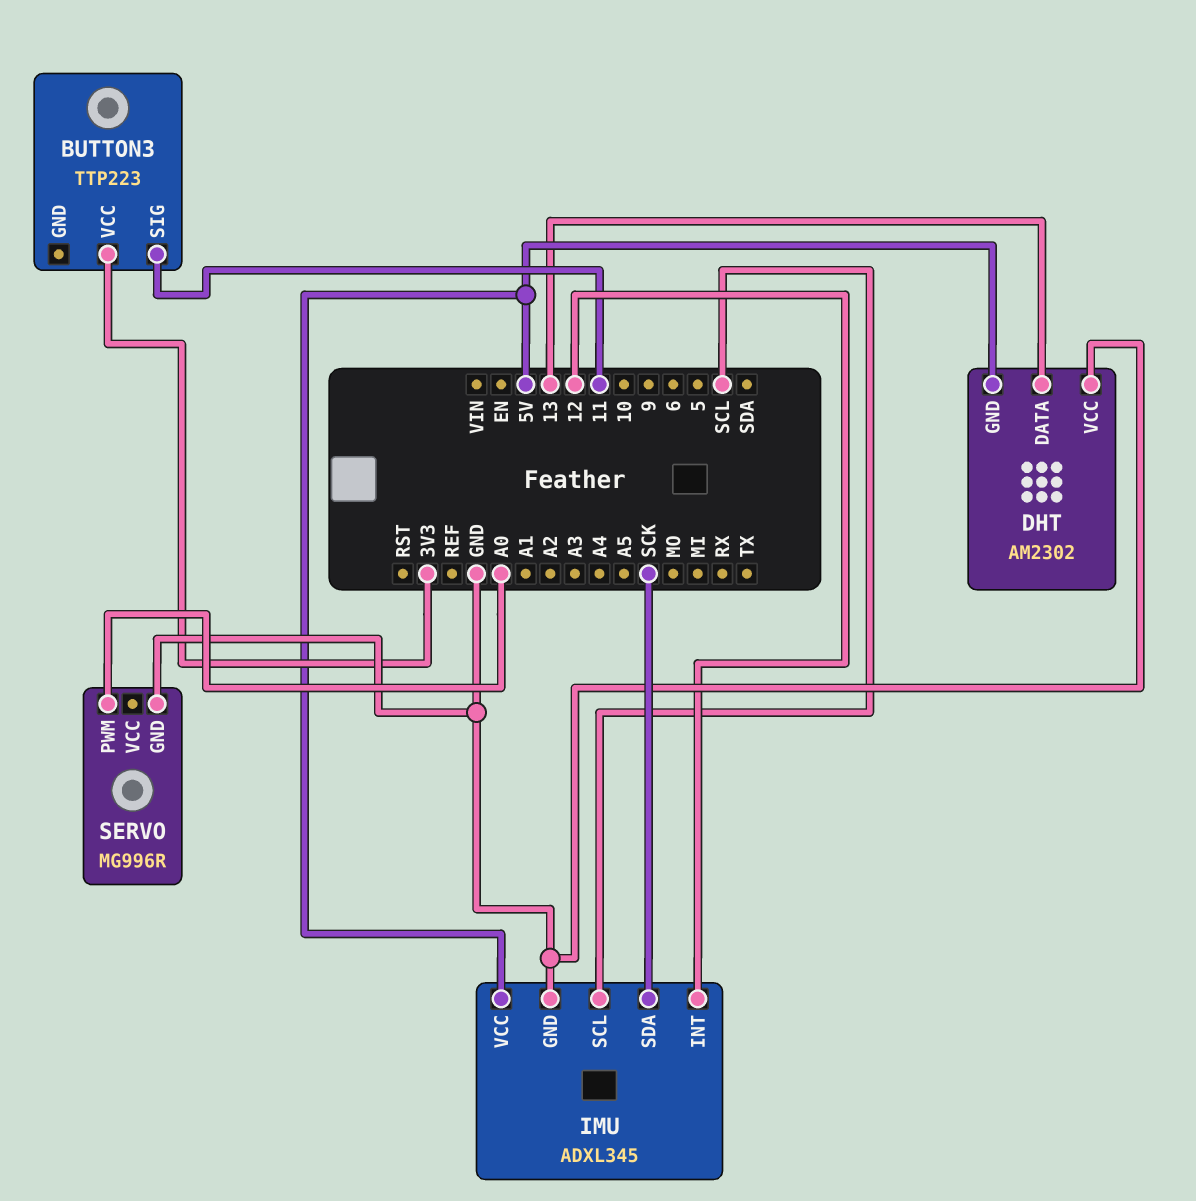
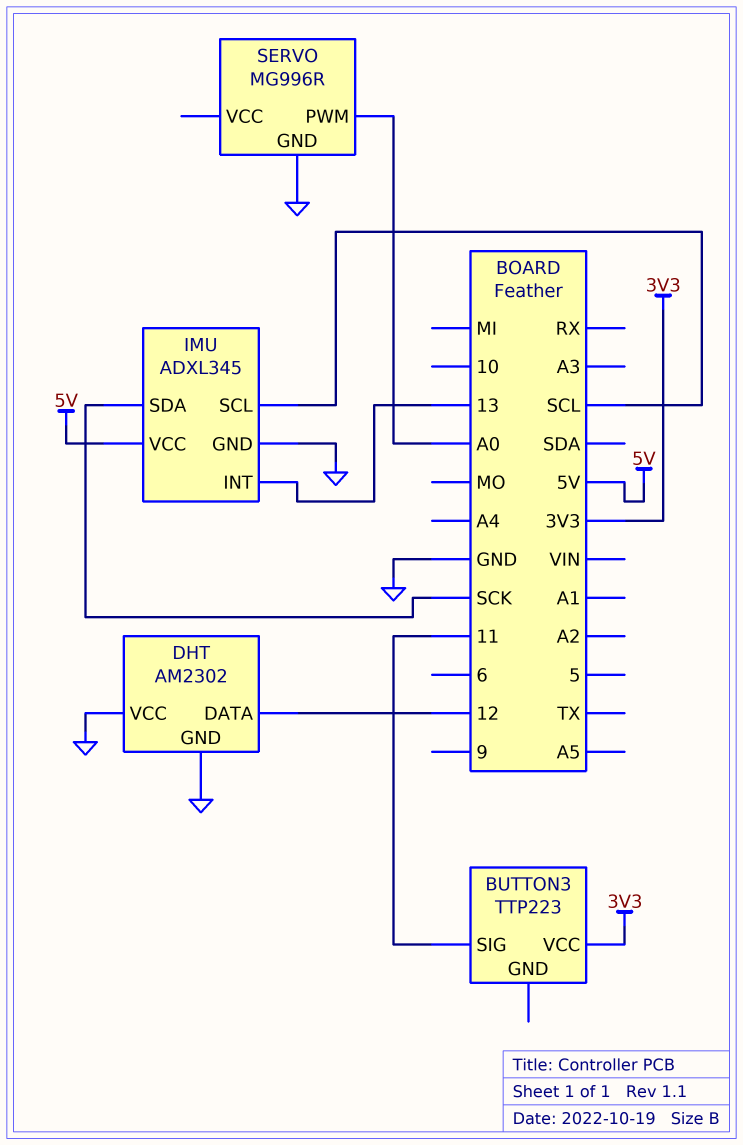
DHT pin DATA: 13 -> 12
DHT pin GND: 5V -> GND
IMU pin INT: 12 -> 13

